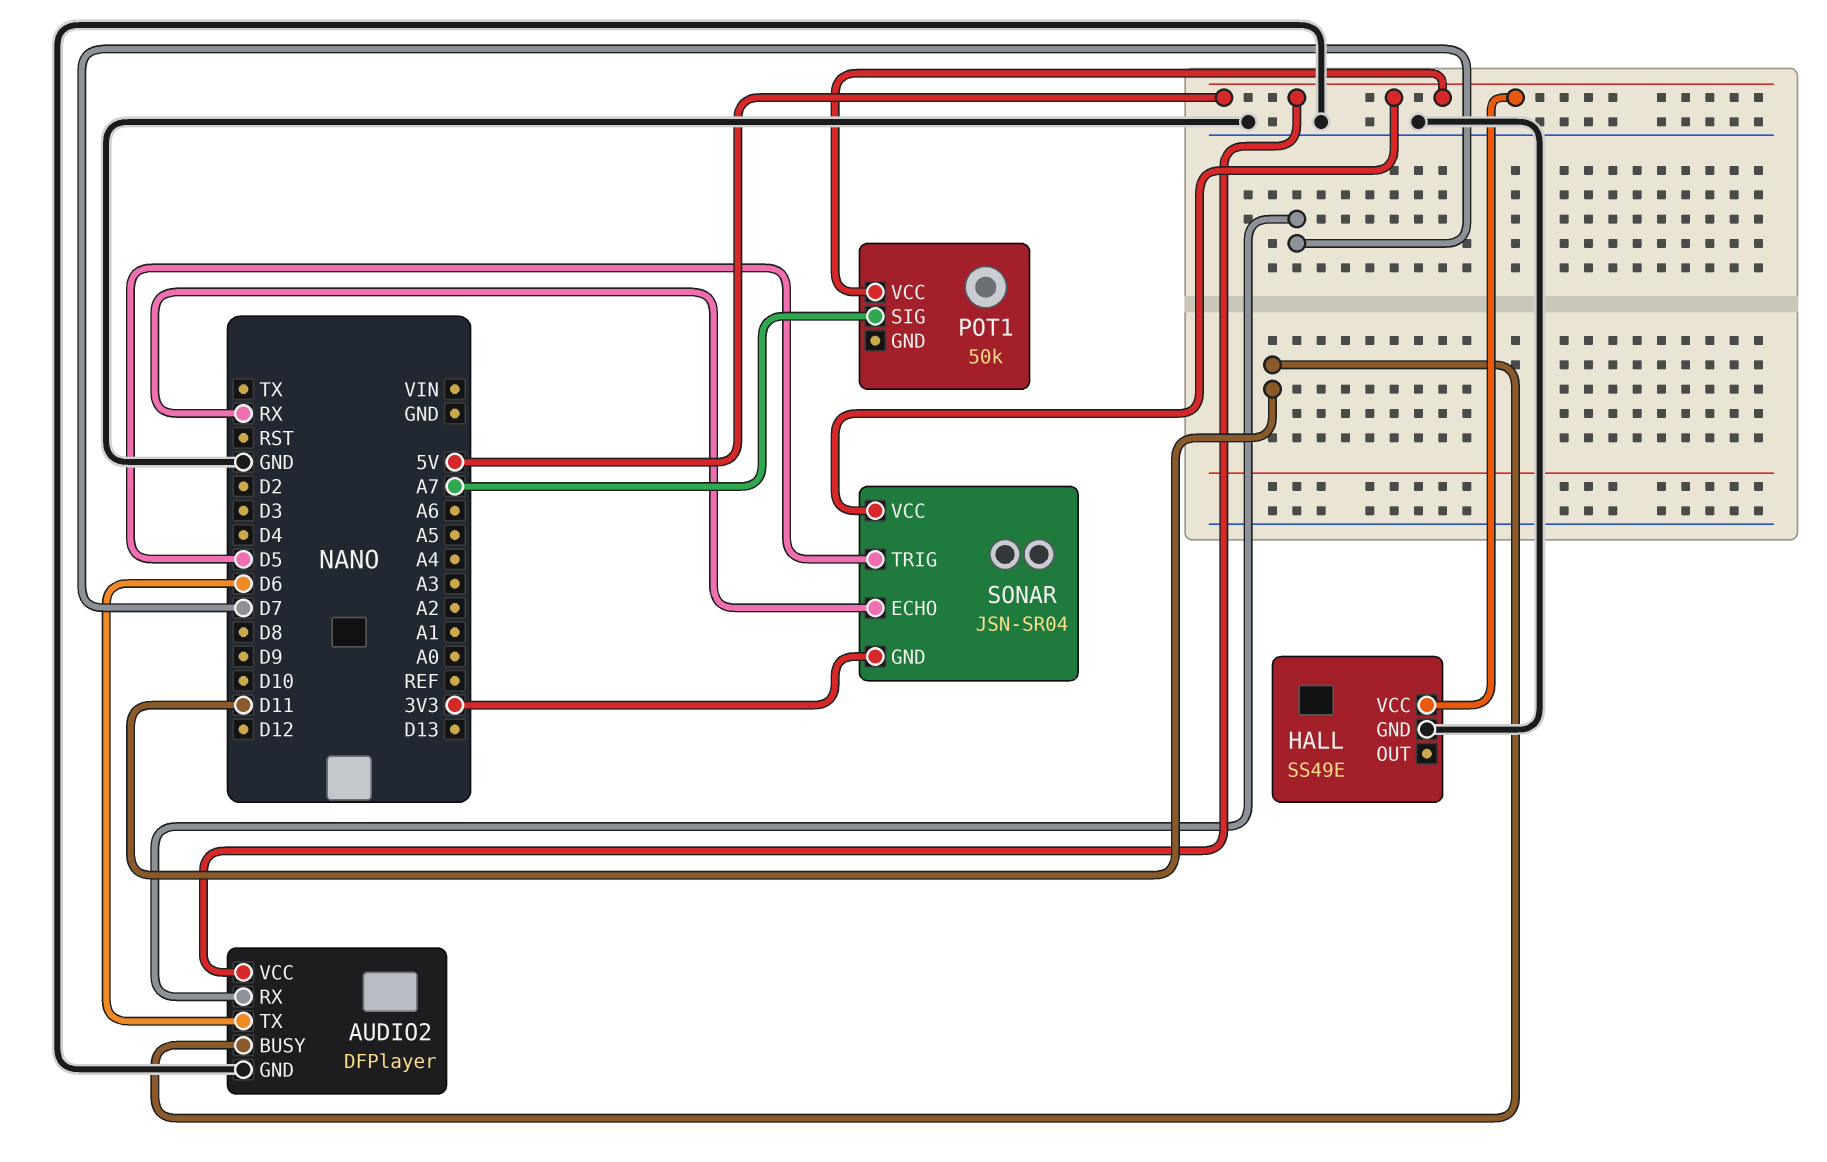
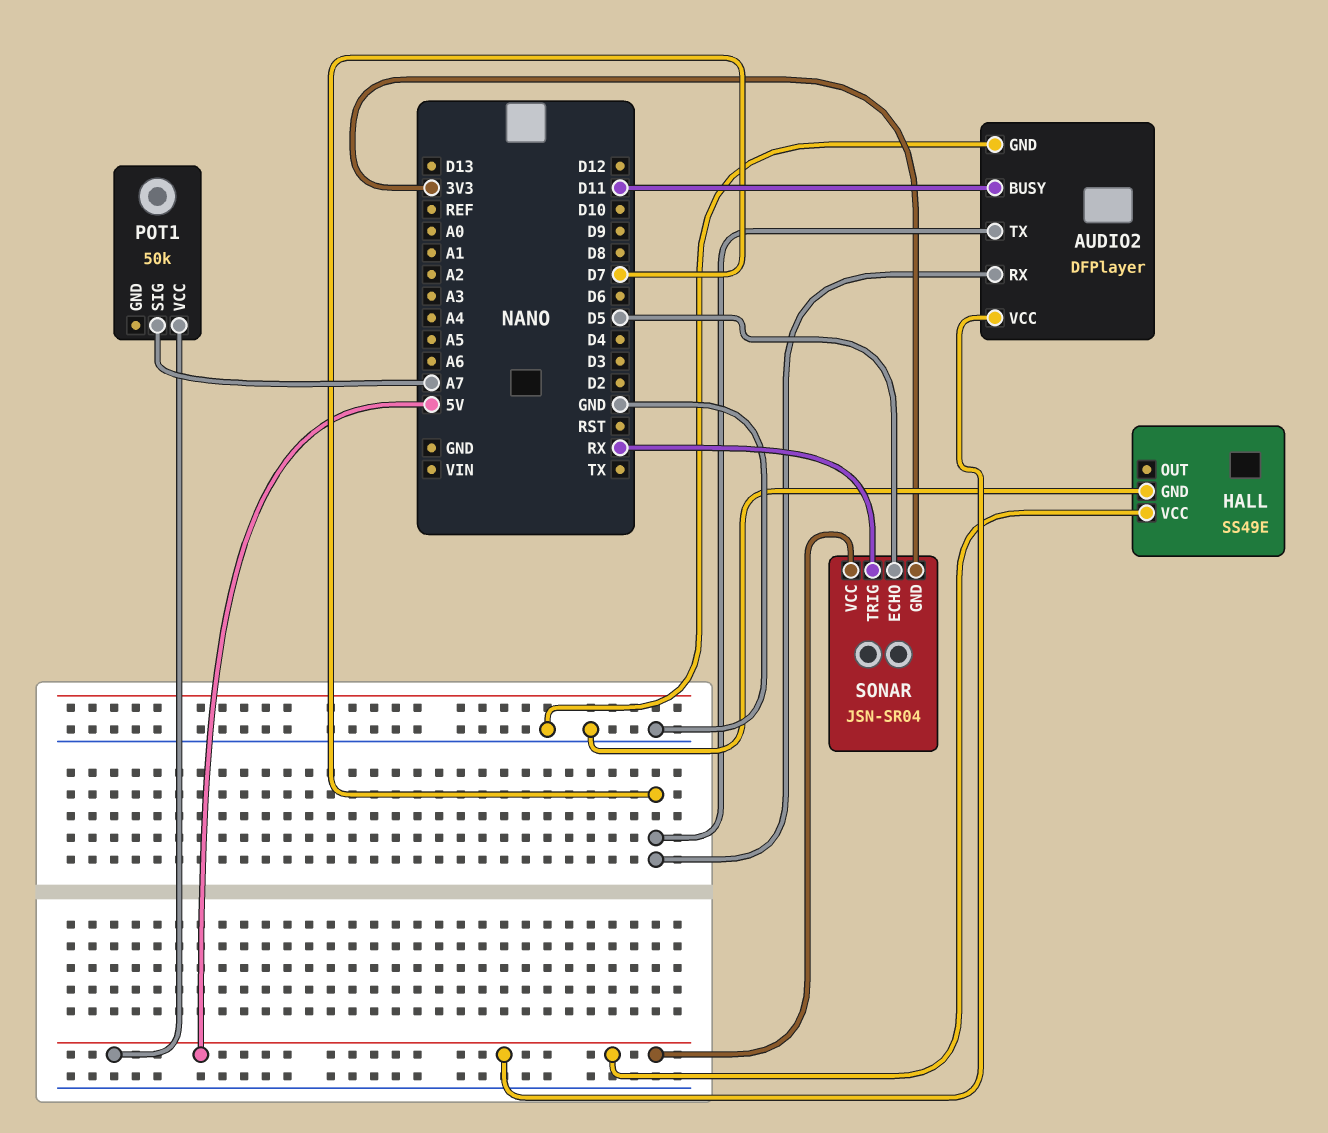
AUDIO2 pin TX: D6 -> D7
SONAR pin ECHO: RX -> D5
SONAR pin TRIG: D5 -> RX

